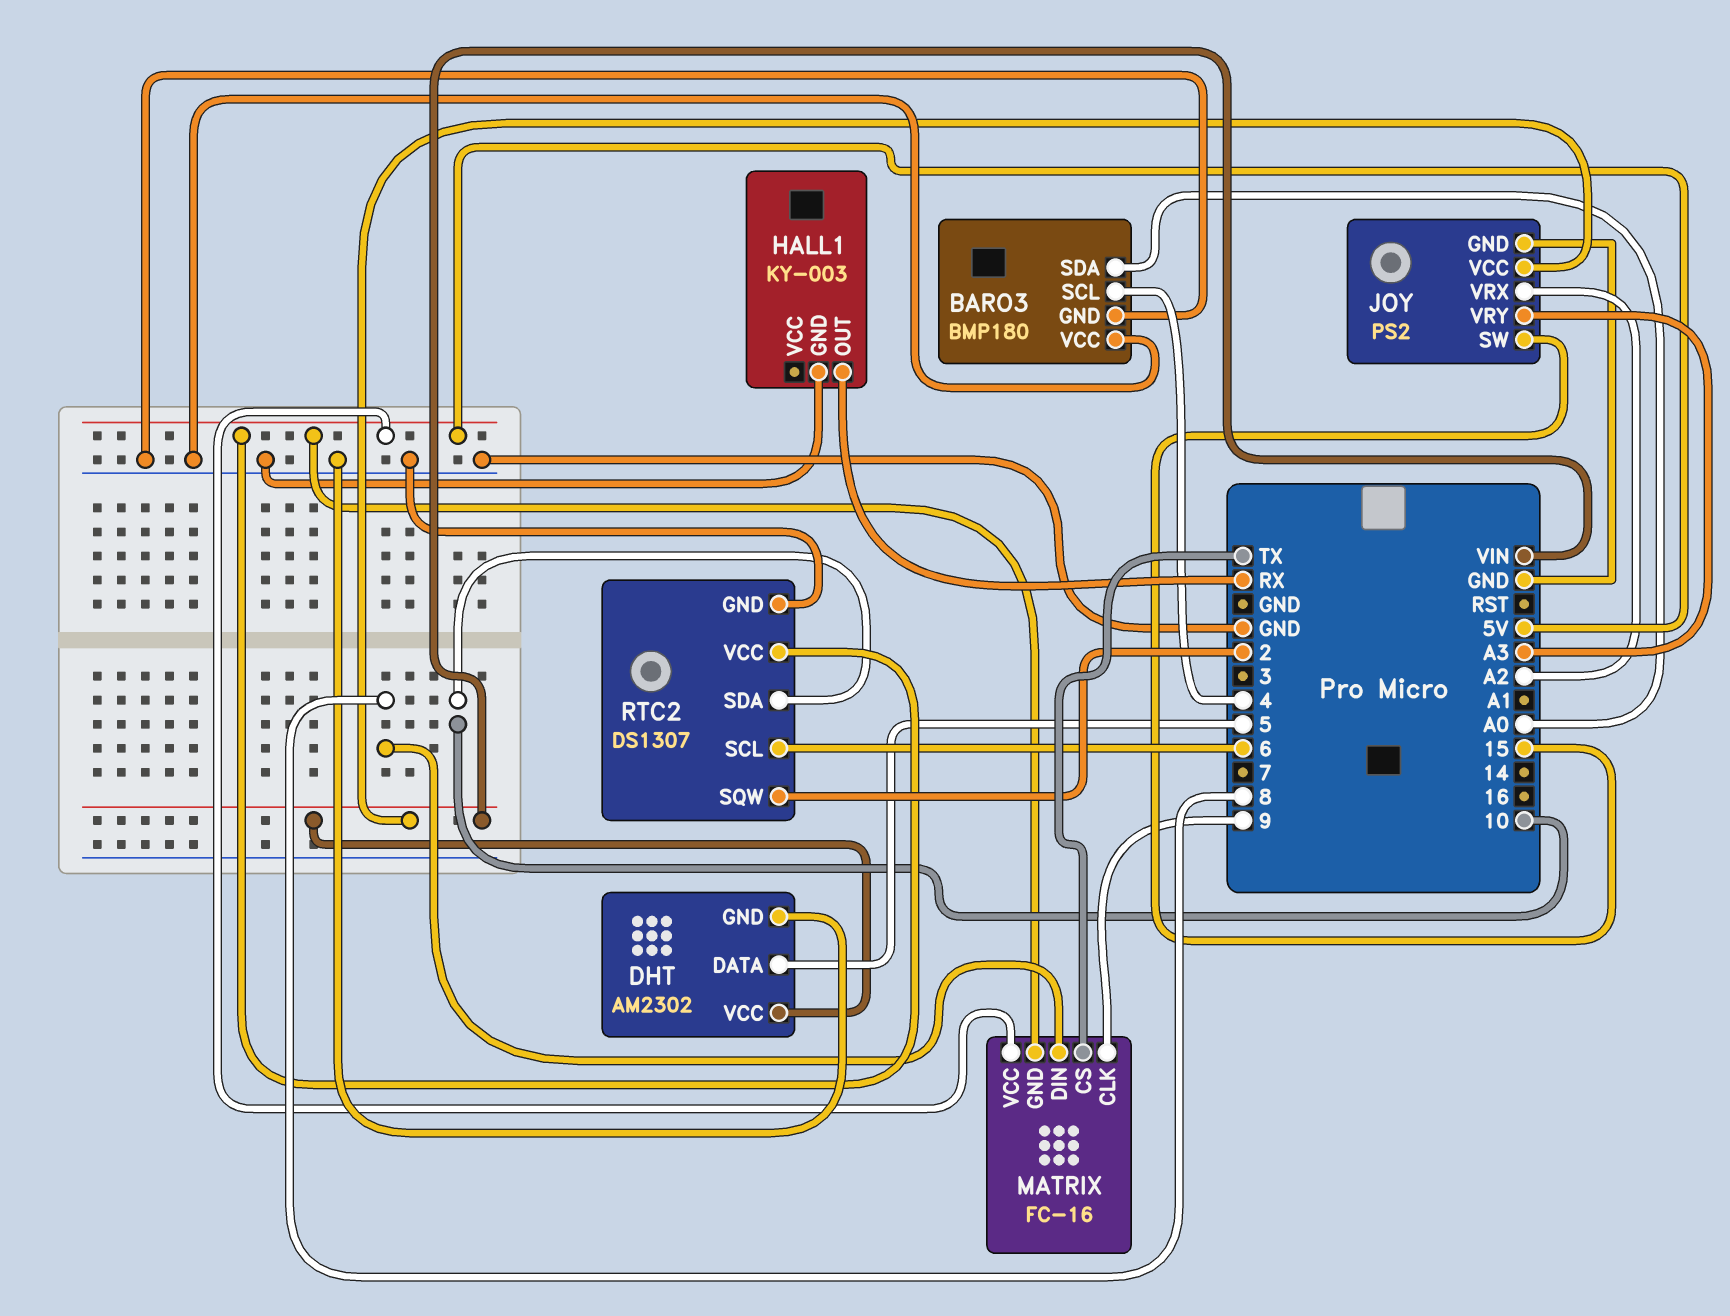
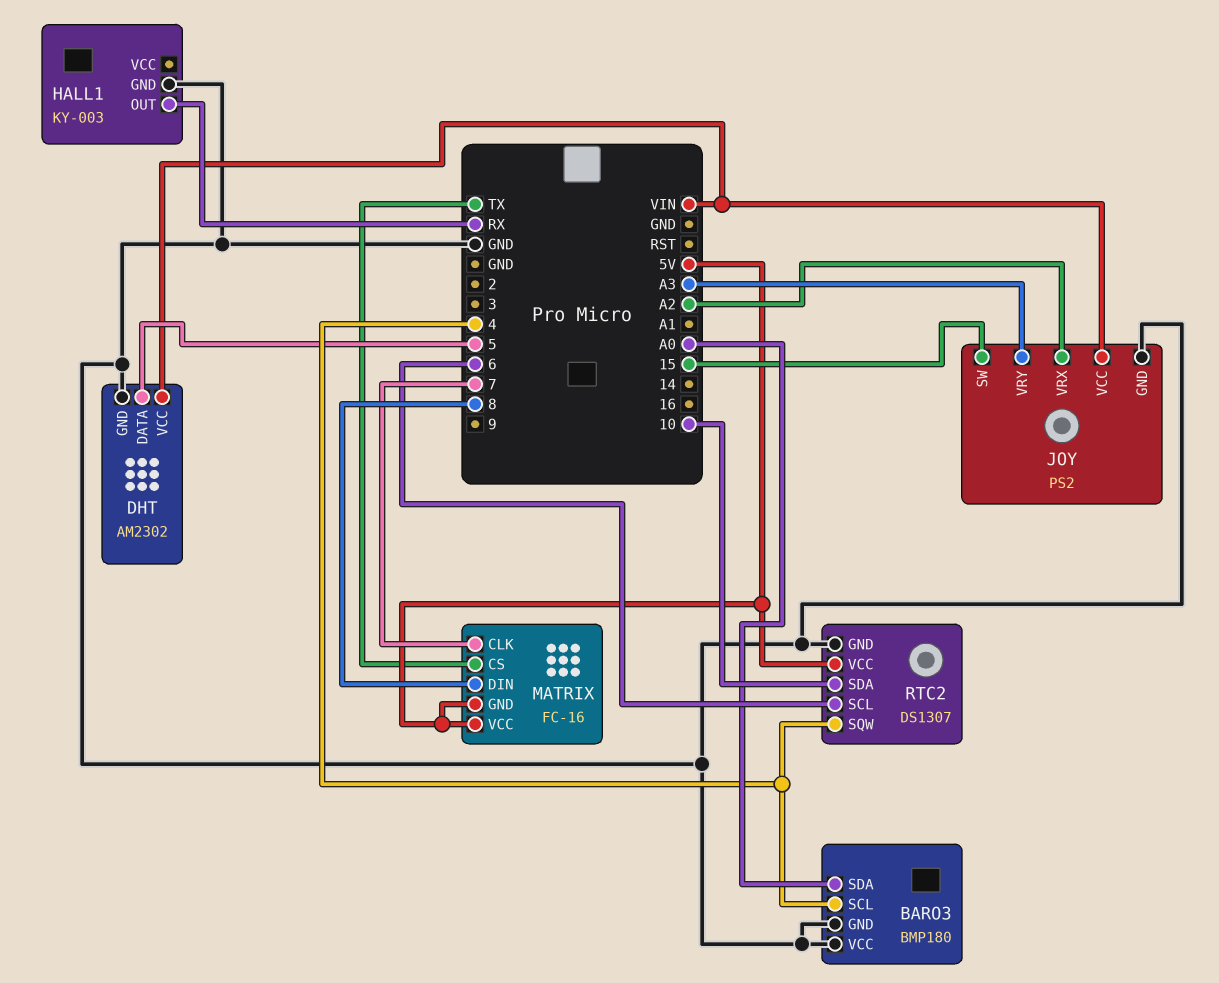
MATRIX pin CLK: 9 -> 7
RTC2 pin SQW: 2 -> 4

